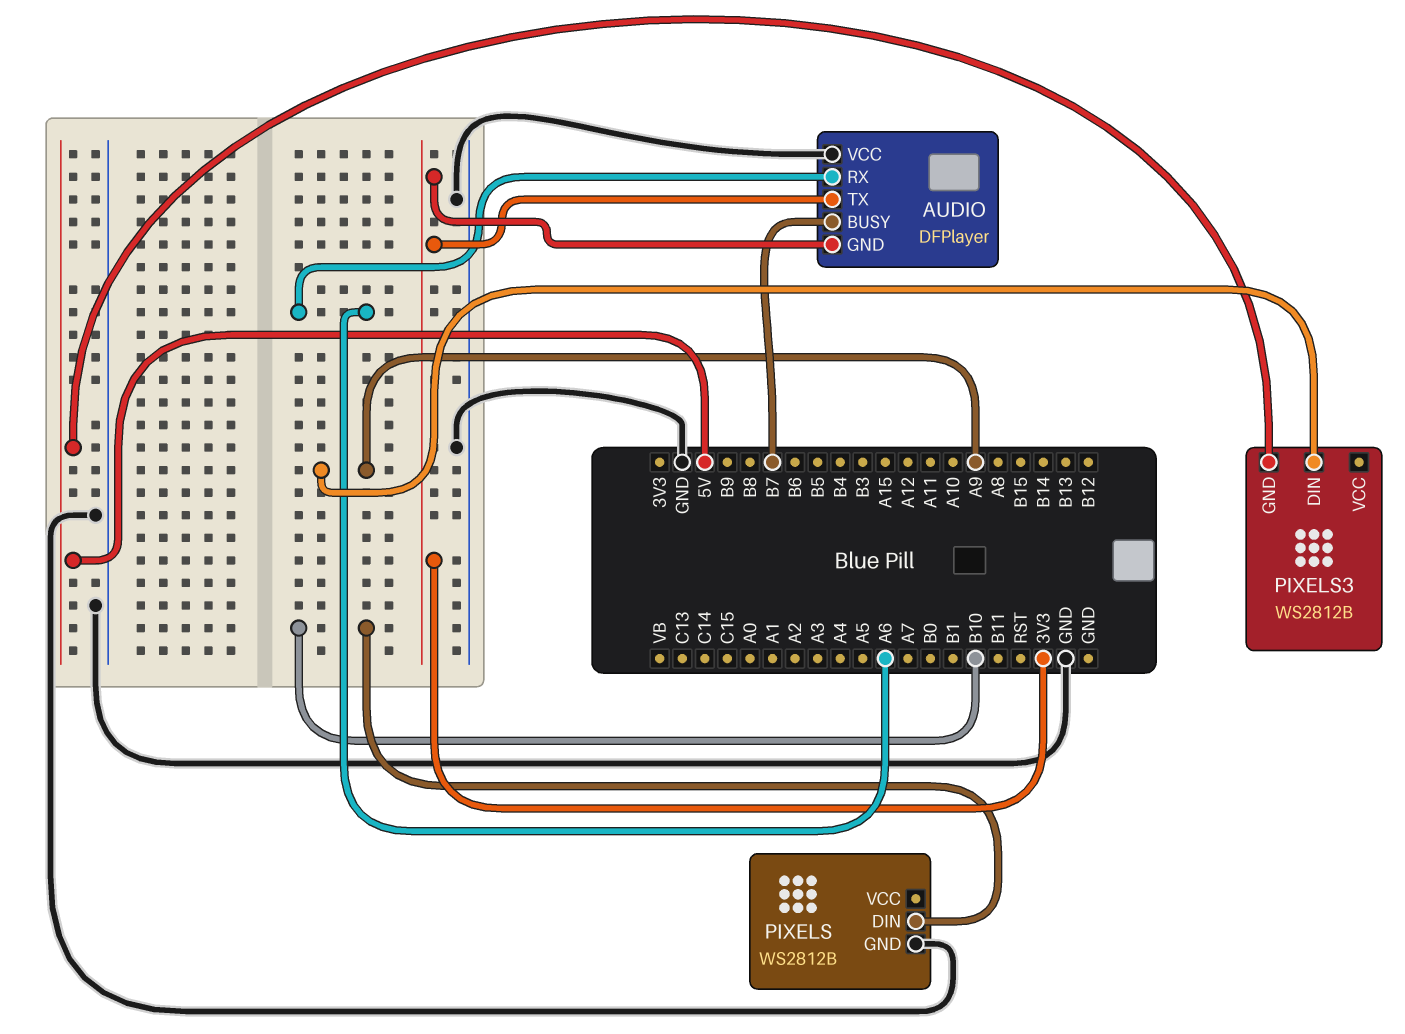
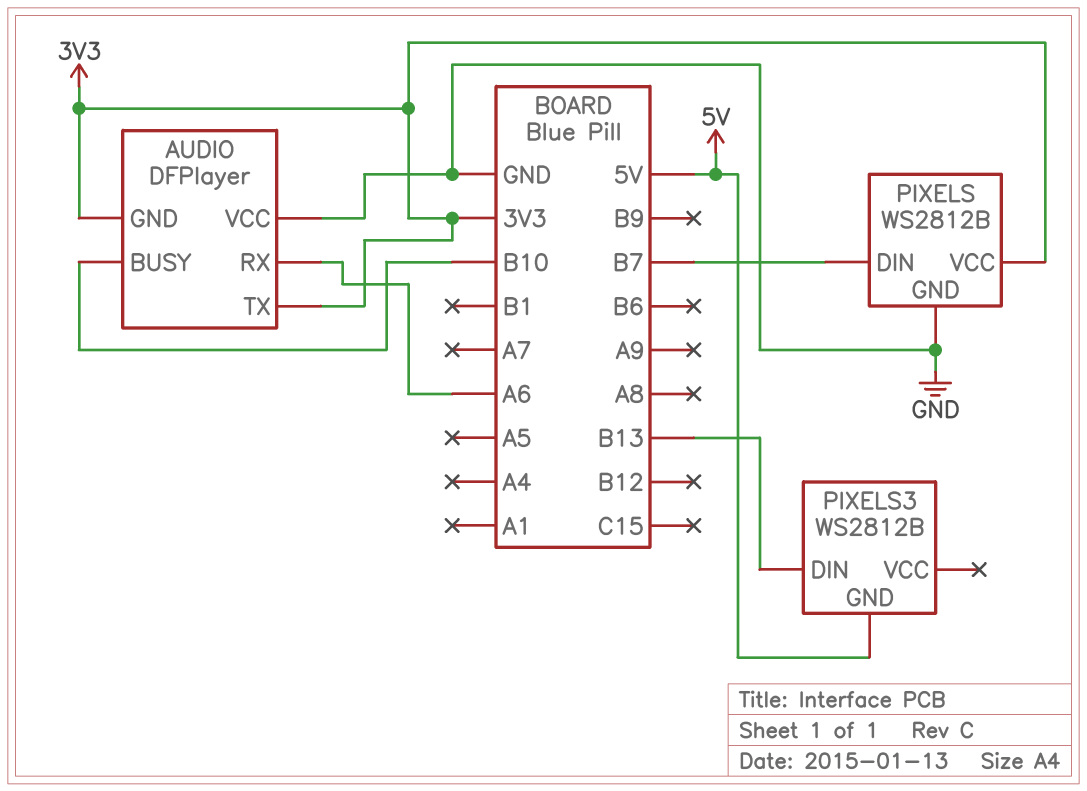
AUDIO pin BUSY: B7 -> B10
PIXELS pin DIN: B10 -> B7
PIXELS pin VCC: none -> 3V3
PIXELS3 pin DIN: A9 -> B13

